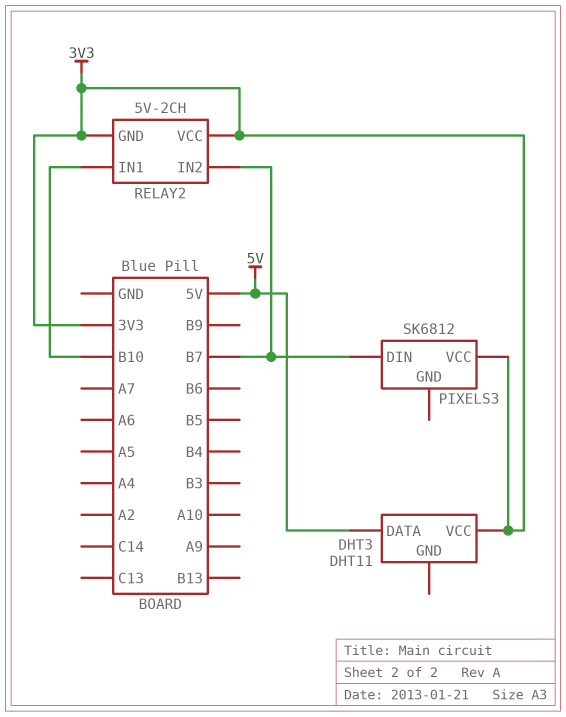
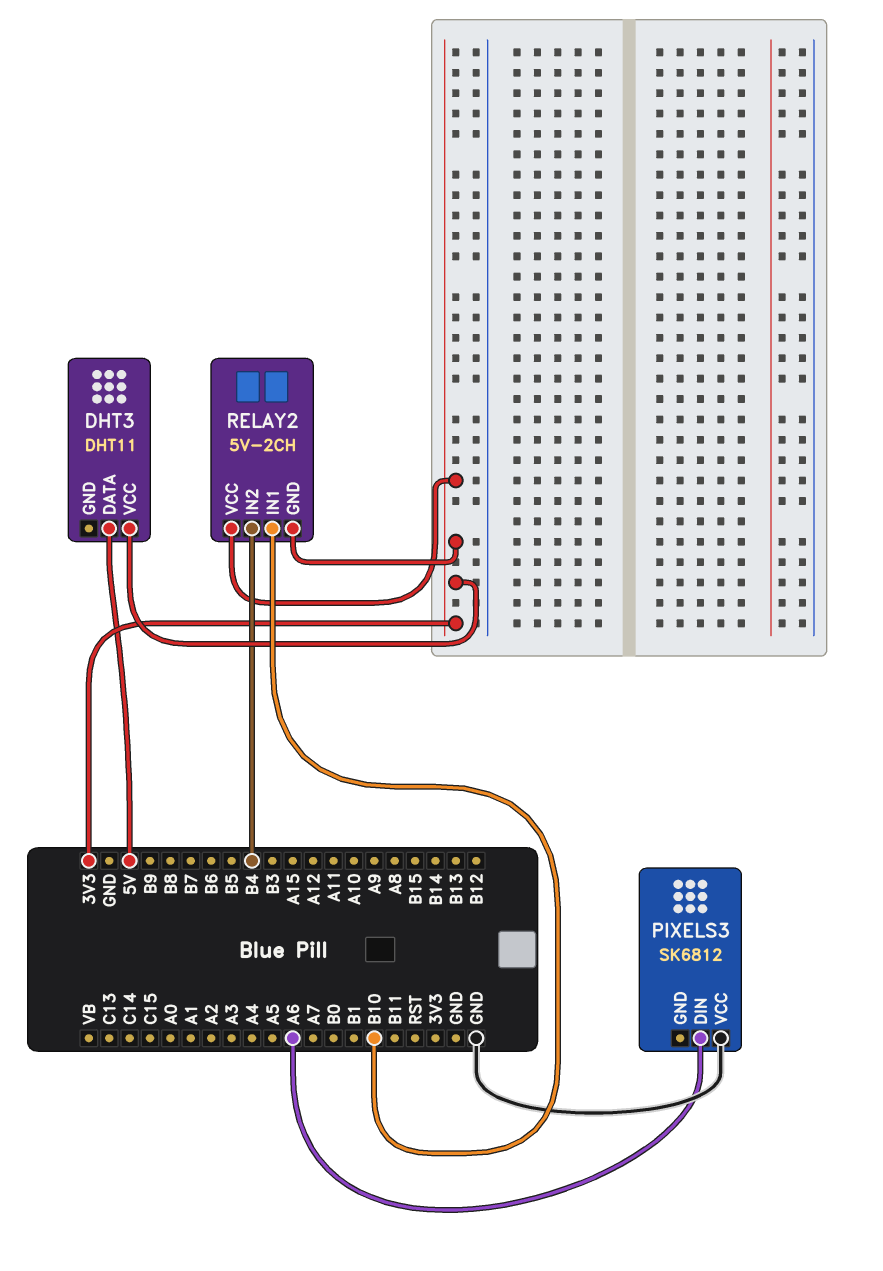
PIXELS3 pin DIN: B7 -> A6
PIXELS3 pin VCC: 3V3 -> GND
RELAY2 pin IN2: B7 -> B4

